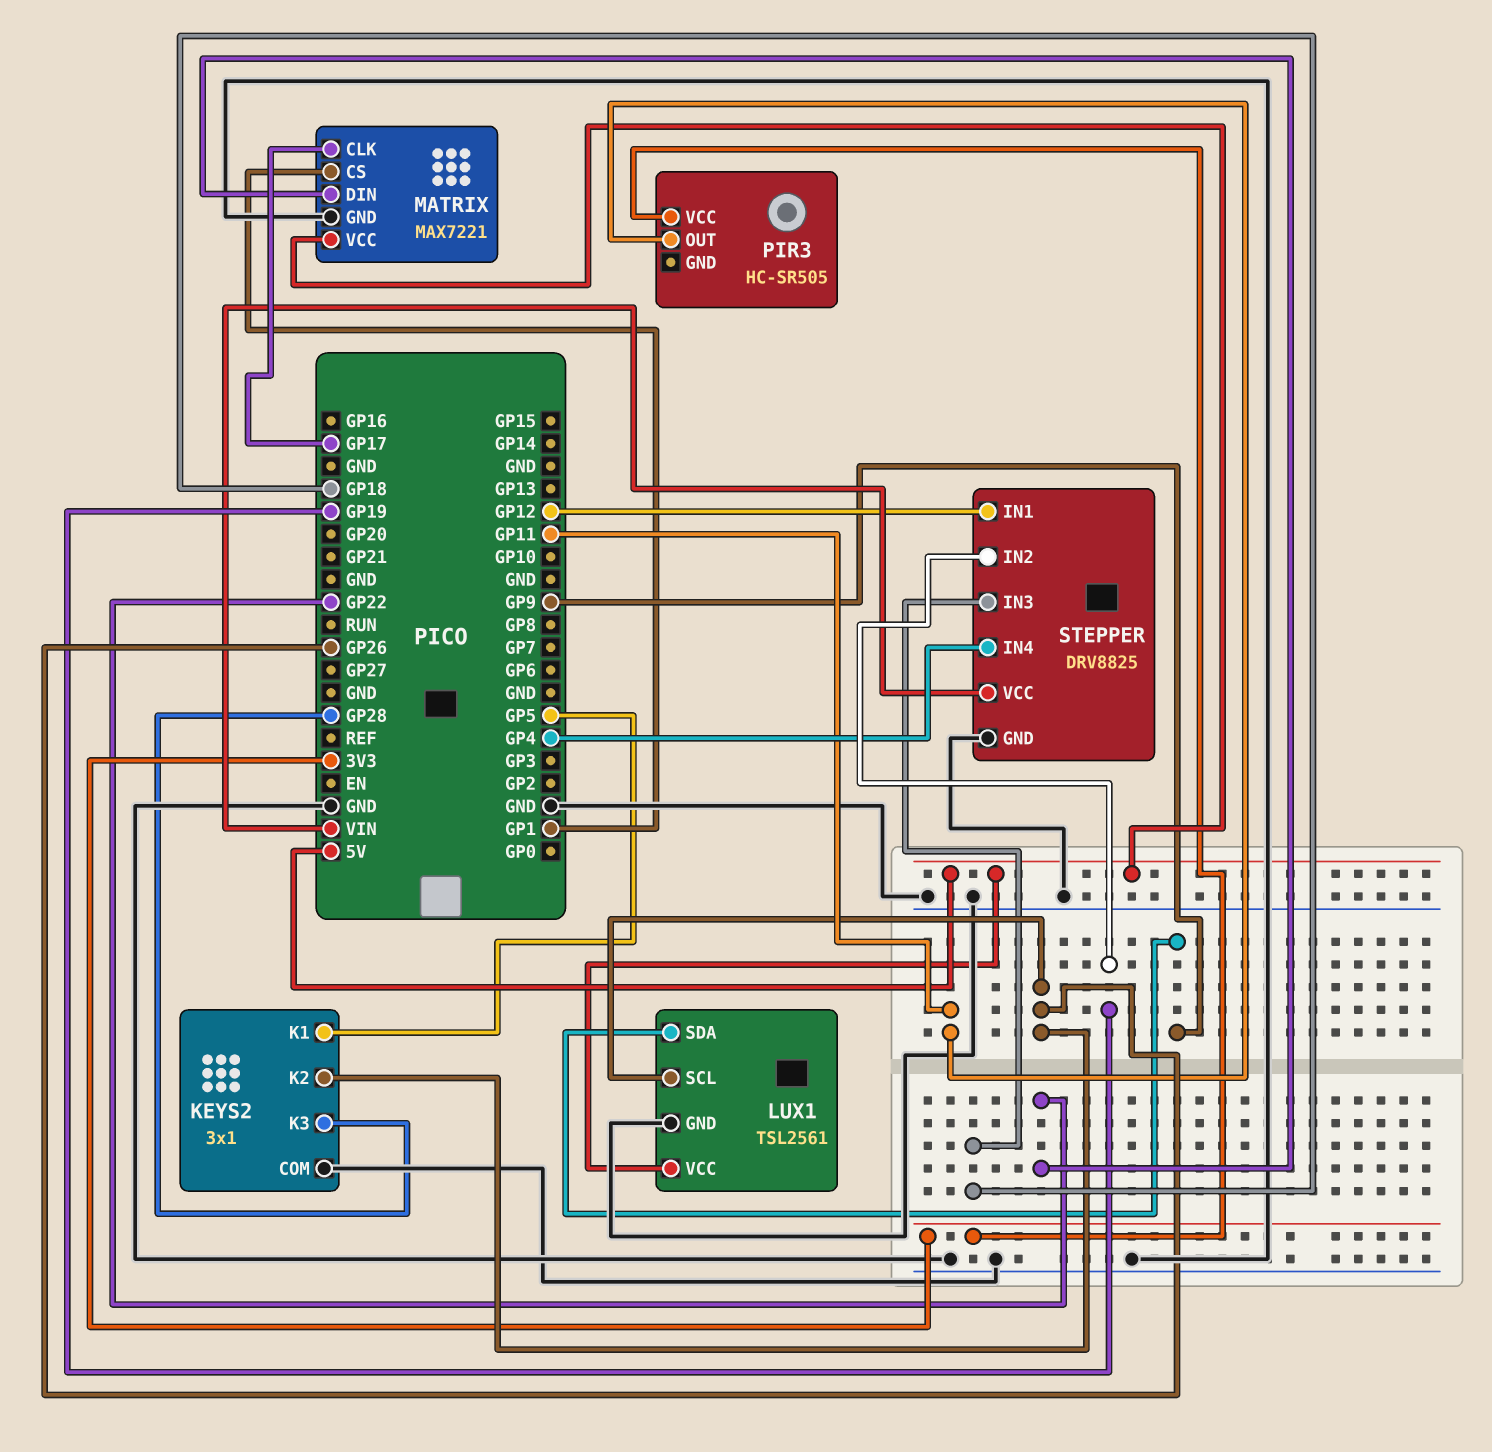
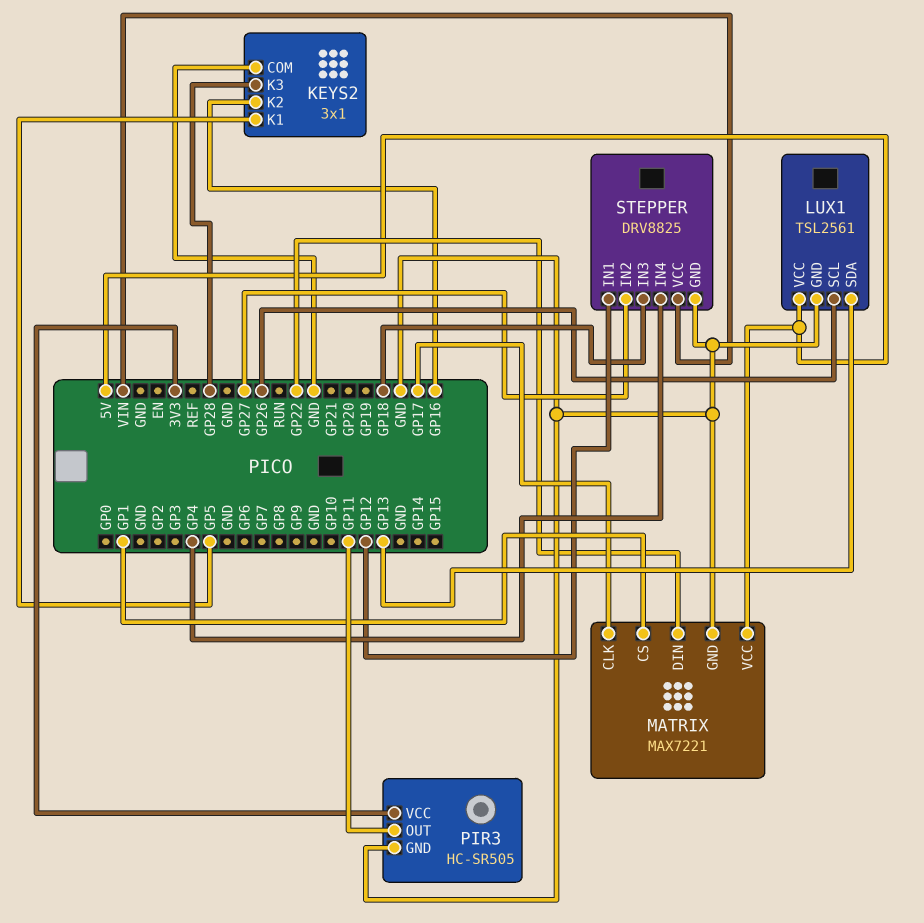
KEYS2 pin K2: GP26 -> GP16
LUX1 pin SDA: GP9 -> GP13
PIR3 pin GND: none -> GND
STEPPER pin IN2: GP19 -> GP27

